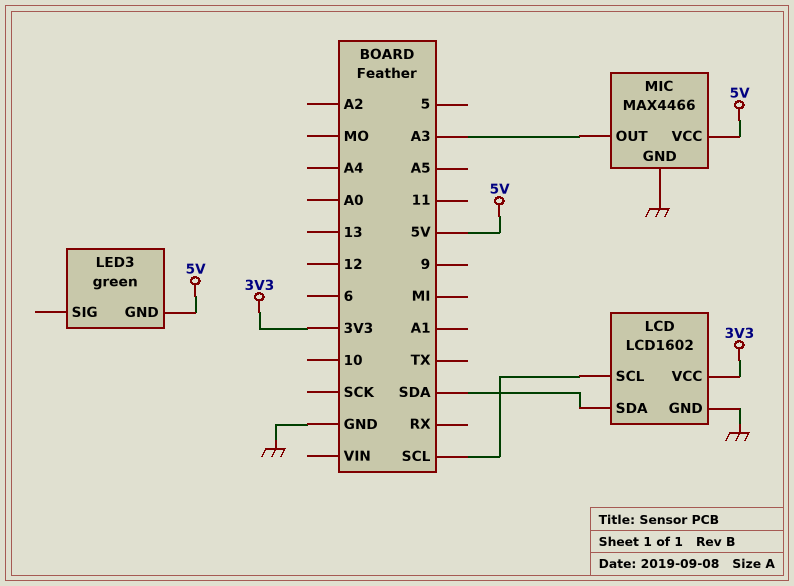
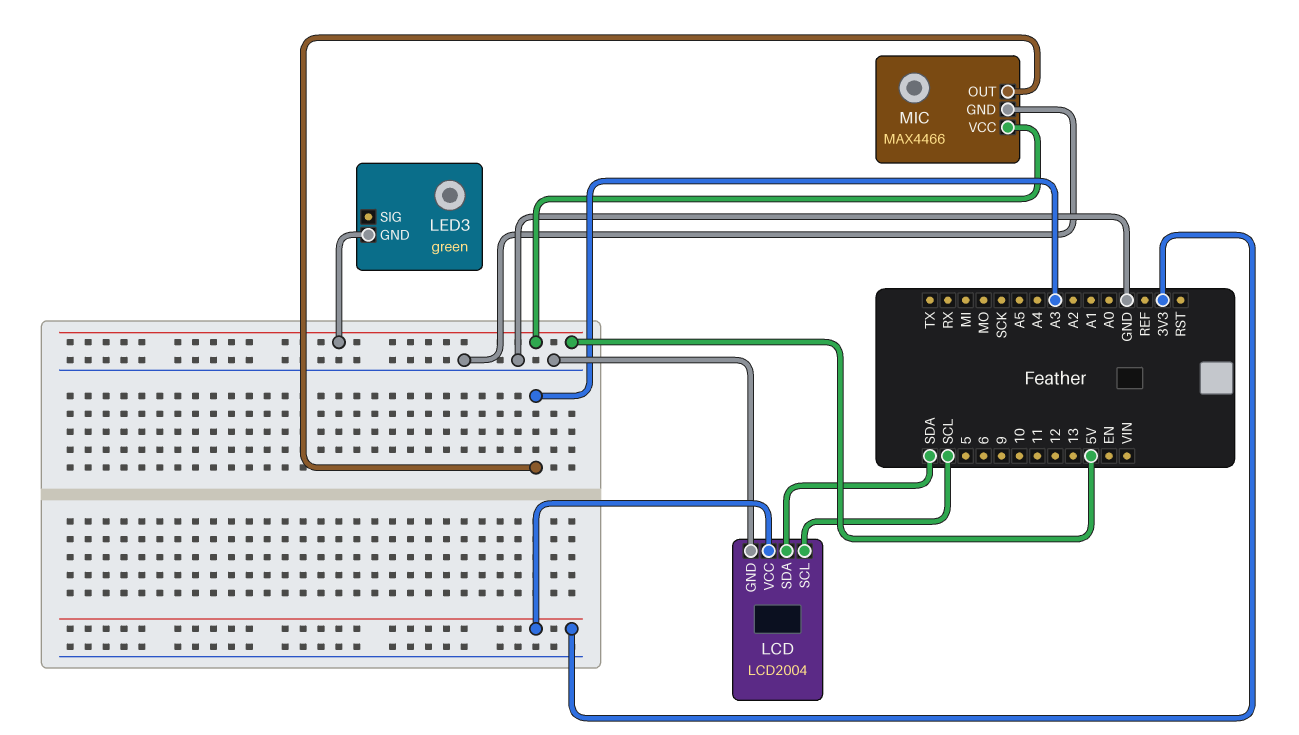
LCD: LCD1602 -> LCD2004

